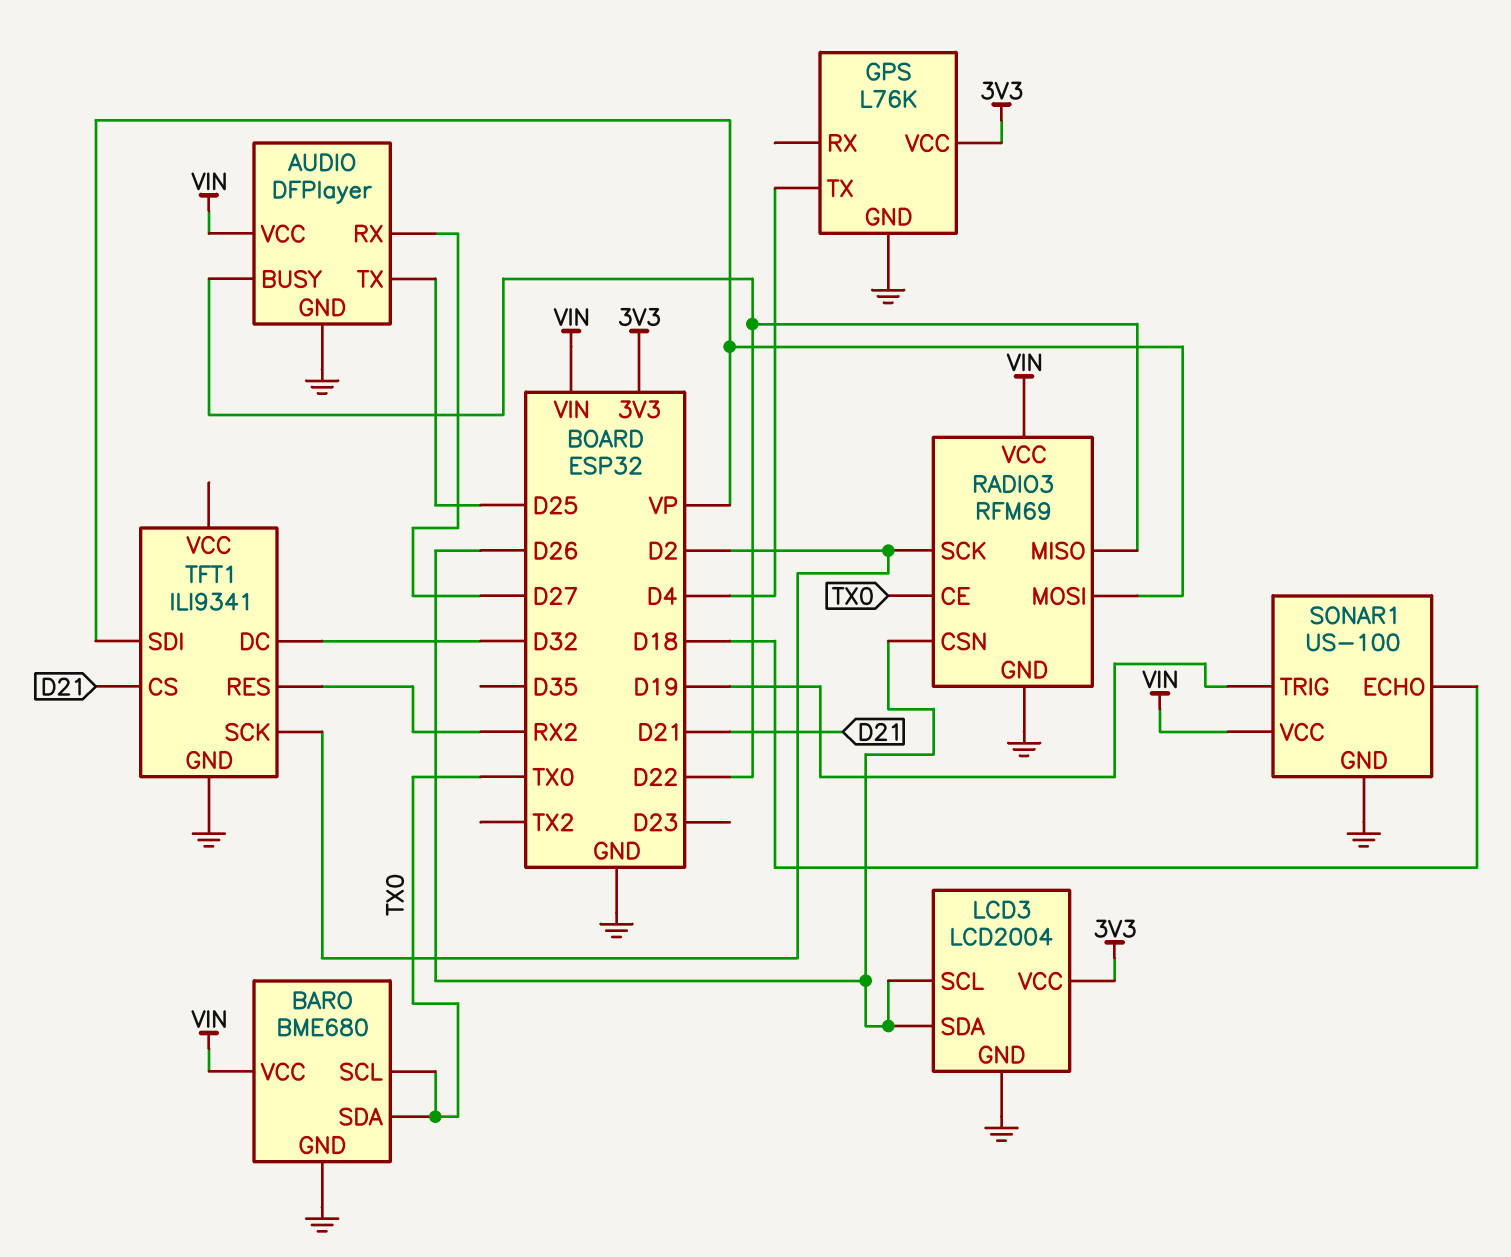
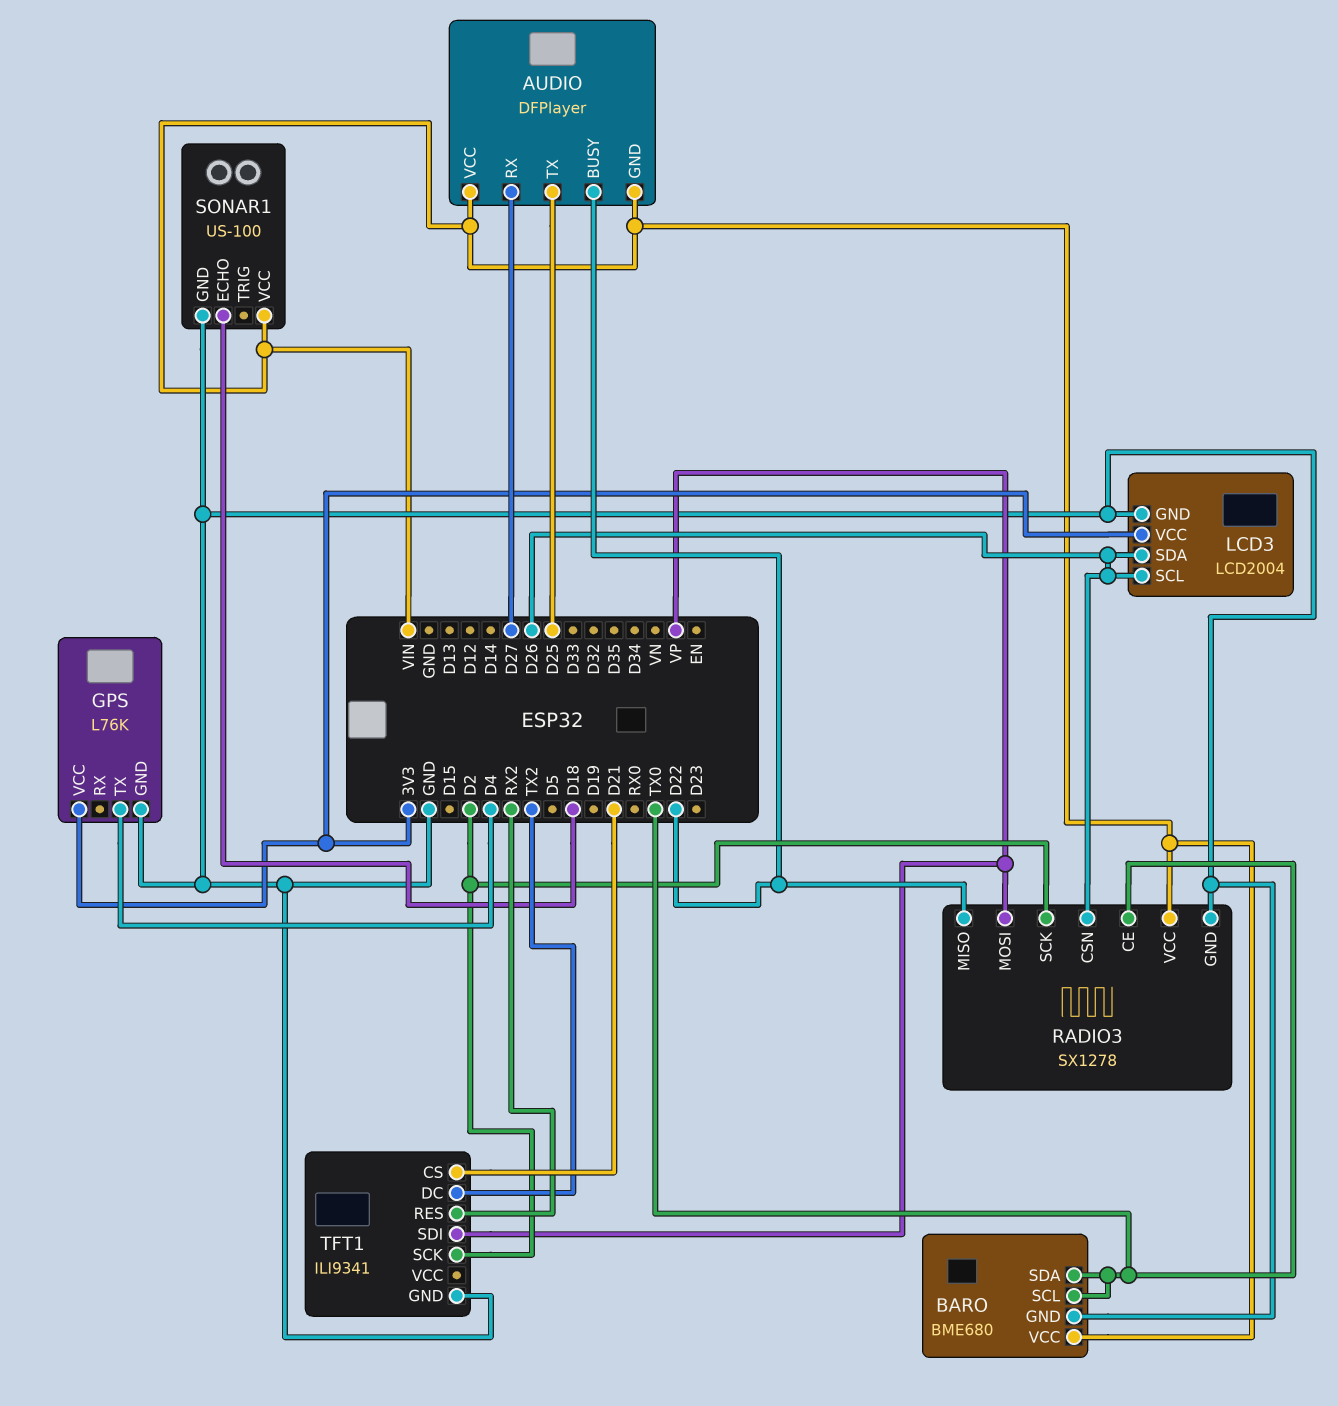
AUDIO pin GND: GND -> VIN
RADIO3: RFM69 -> SX1278
SONAR1 pin TRIG: D19 -> none
TFT1 pin DC: D32 -> TX2

